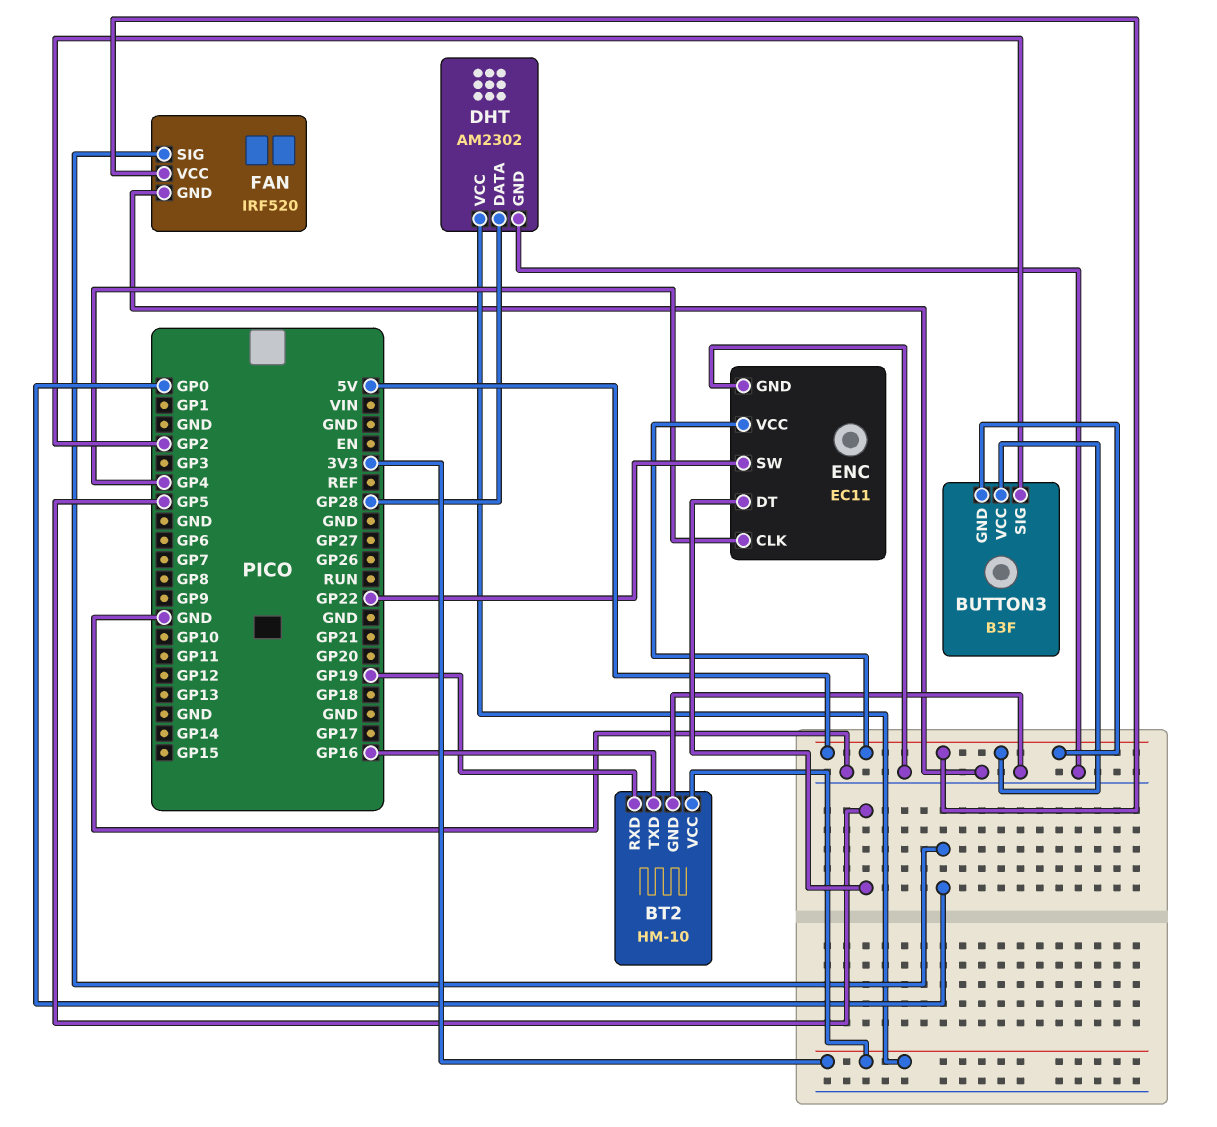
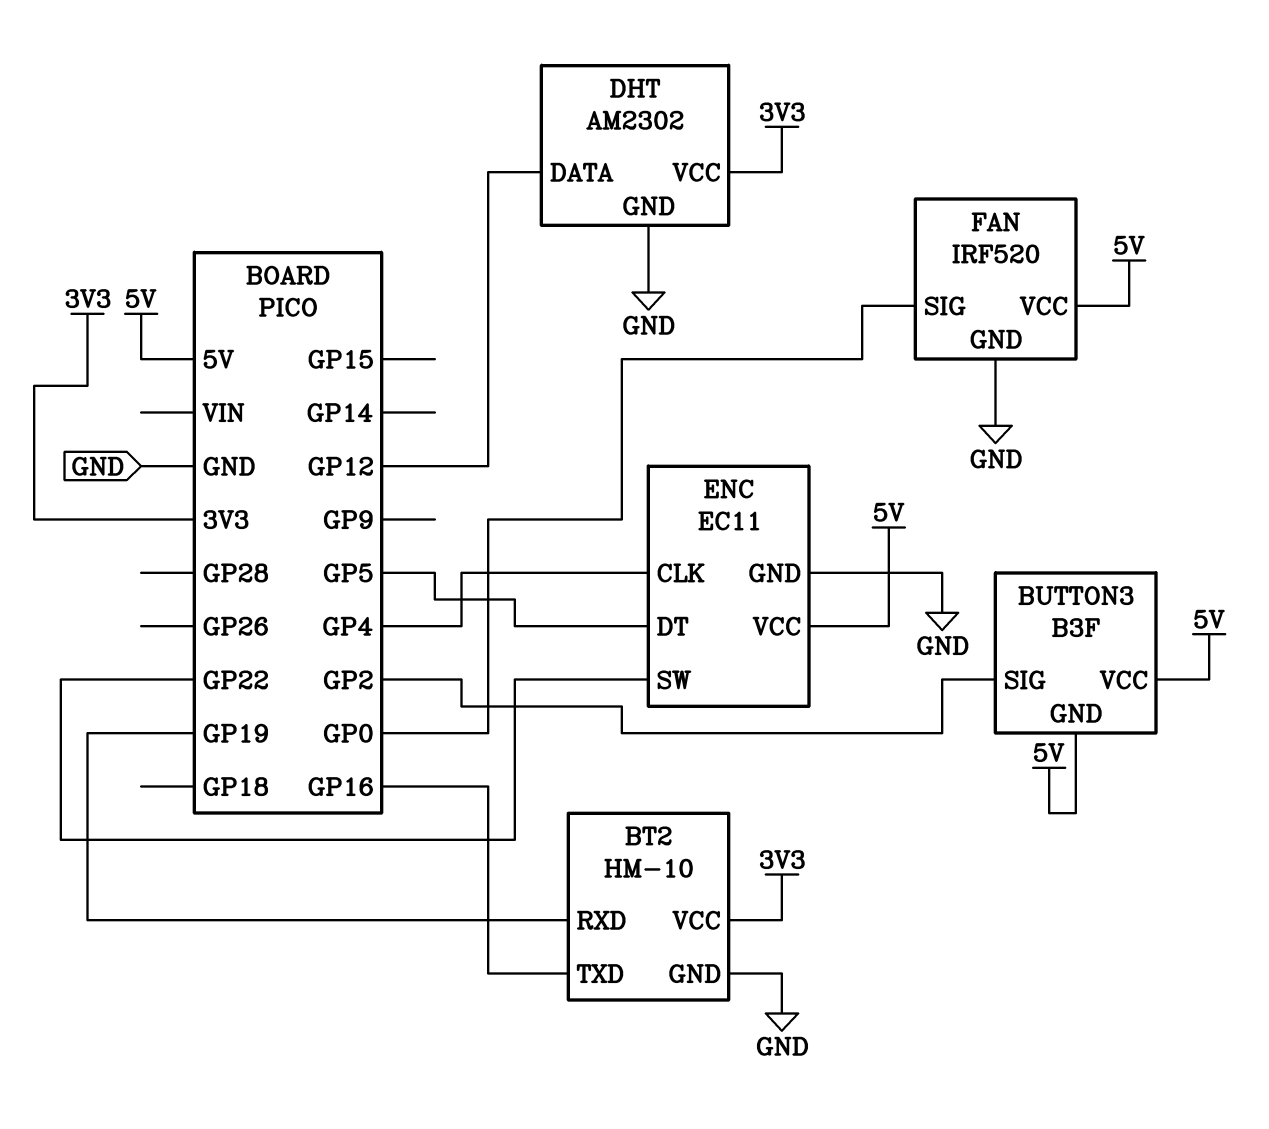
DHT pin DATA: GP28 -> GP12

